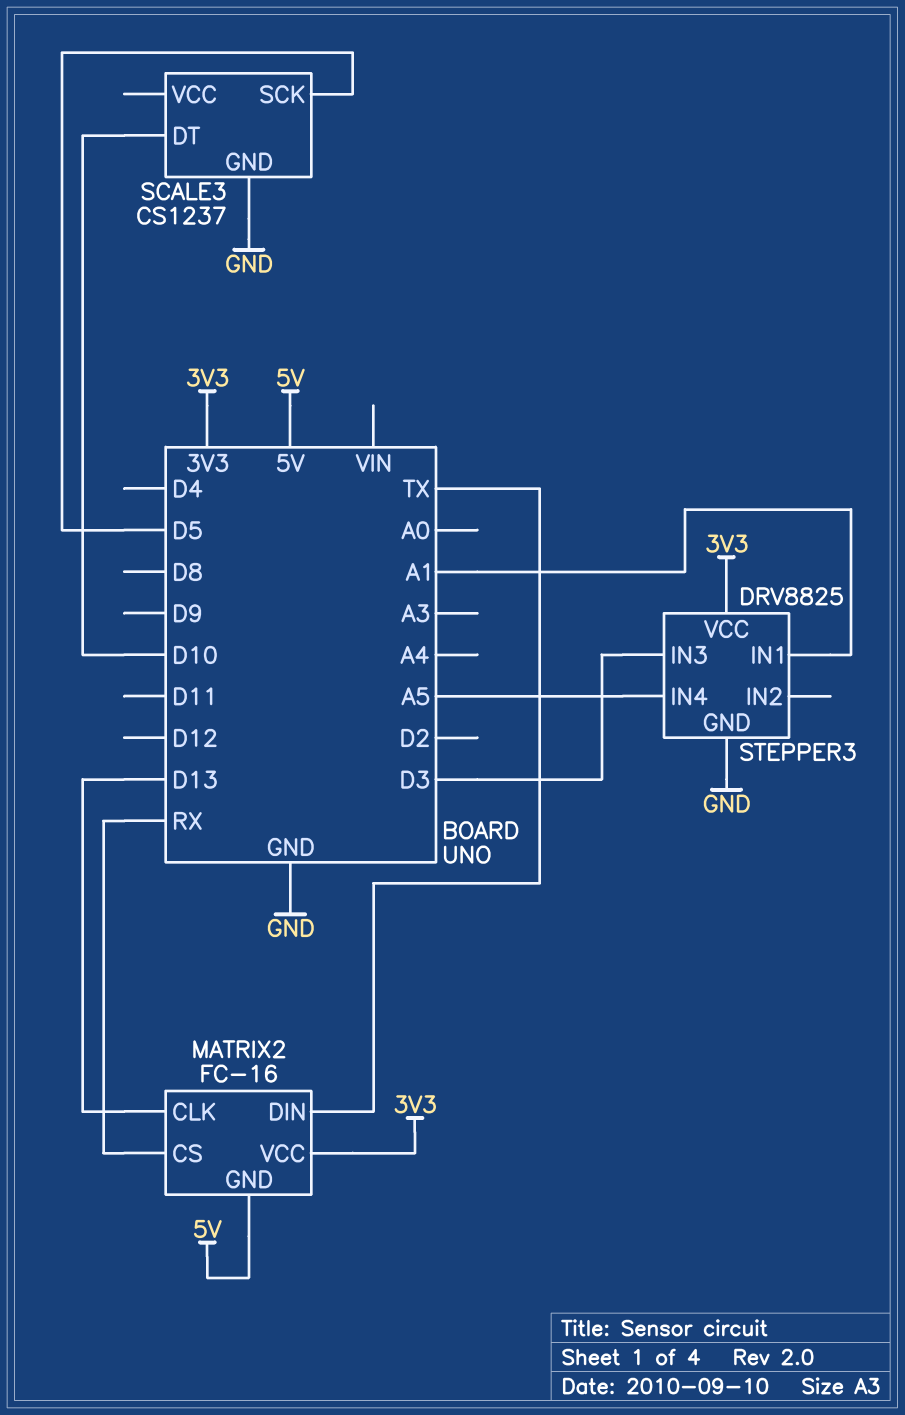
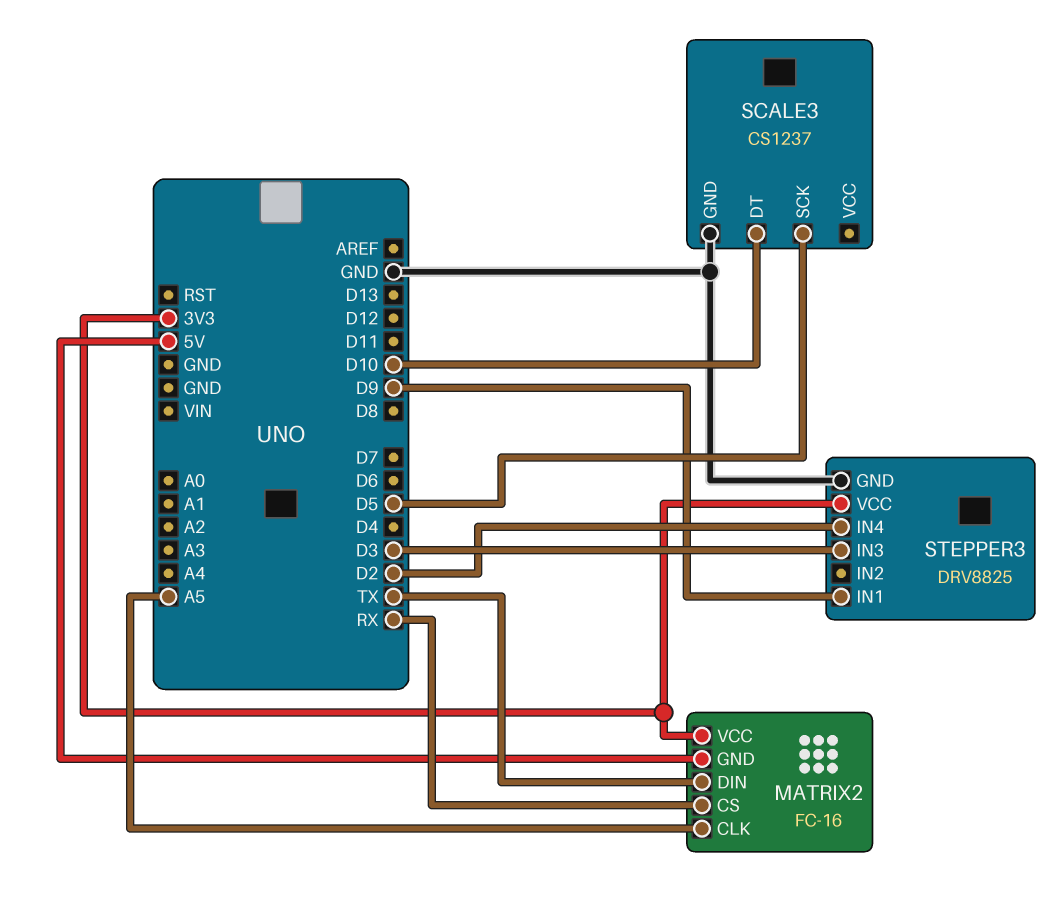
MATRIX2 pin CLK: D13 -> A5
STEPPER3 pin IN1: A1 -> D9
STEPPER3 pin IN4: A5 -> D2

